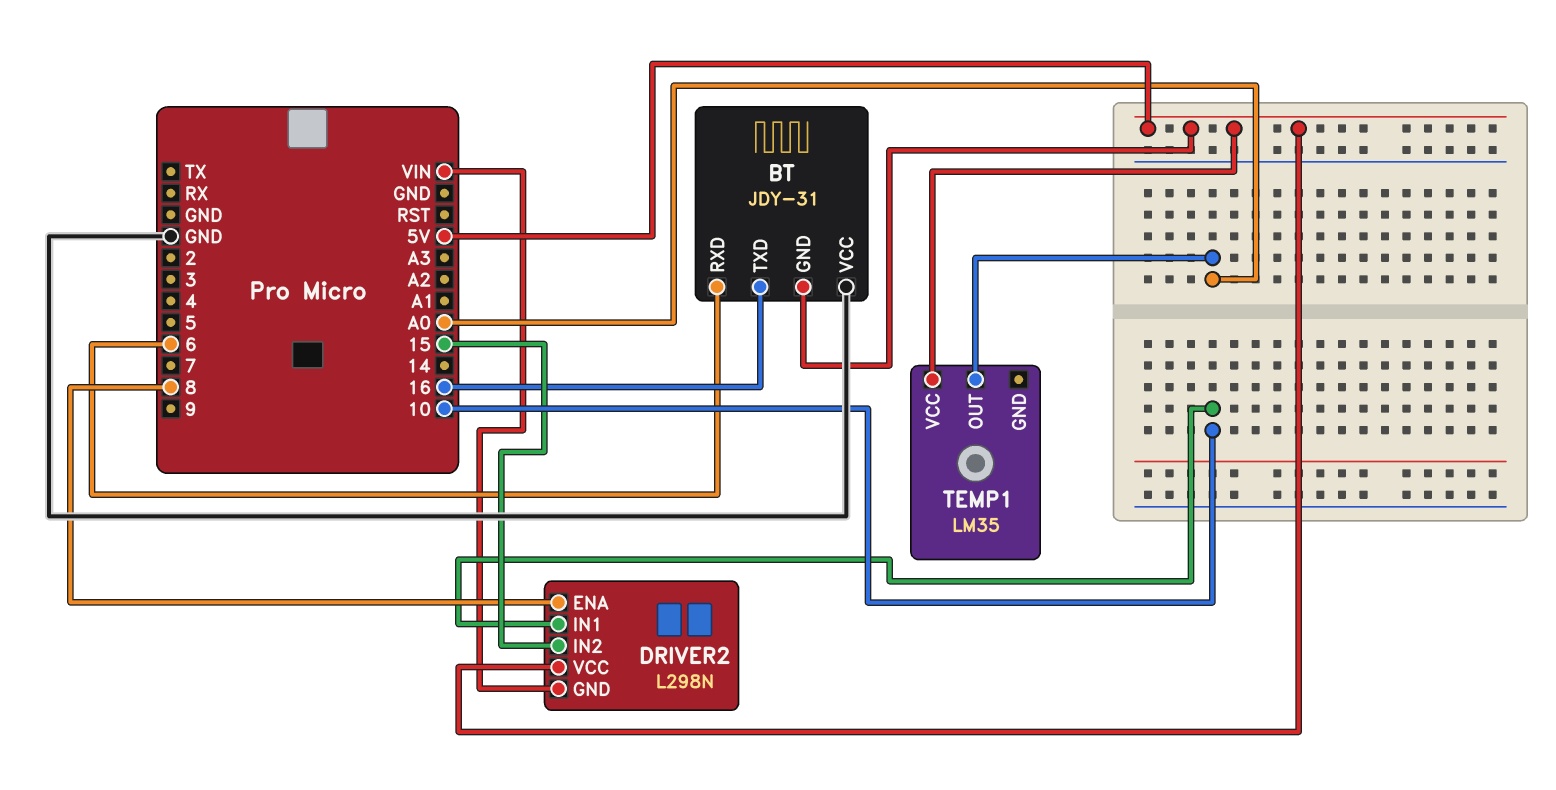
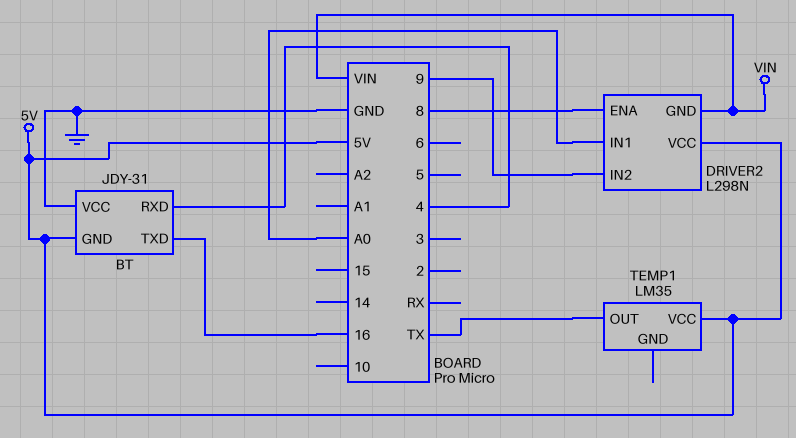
BT pin RXD: 6 -> 4
DRIVER2 pin IN1: 10 -> A0
DRIVER2 pin IN2: 15 -> 9
TEMP1 pin OUT: A0 -> TX

